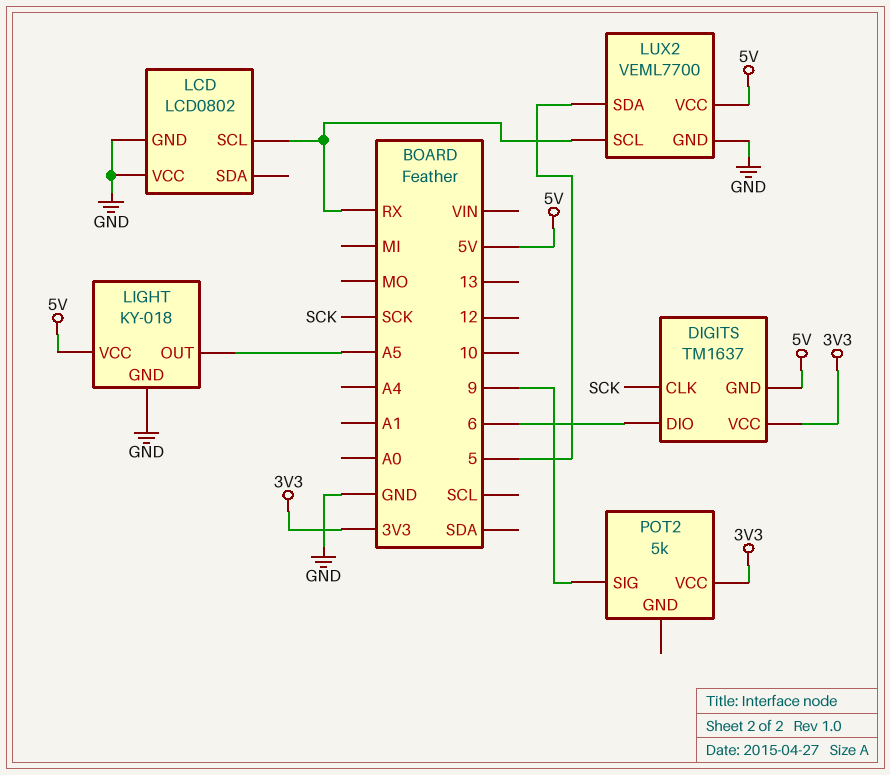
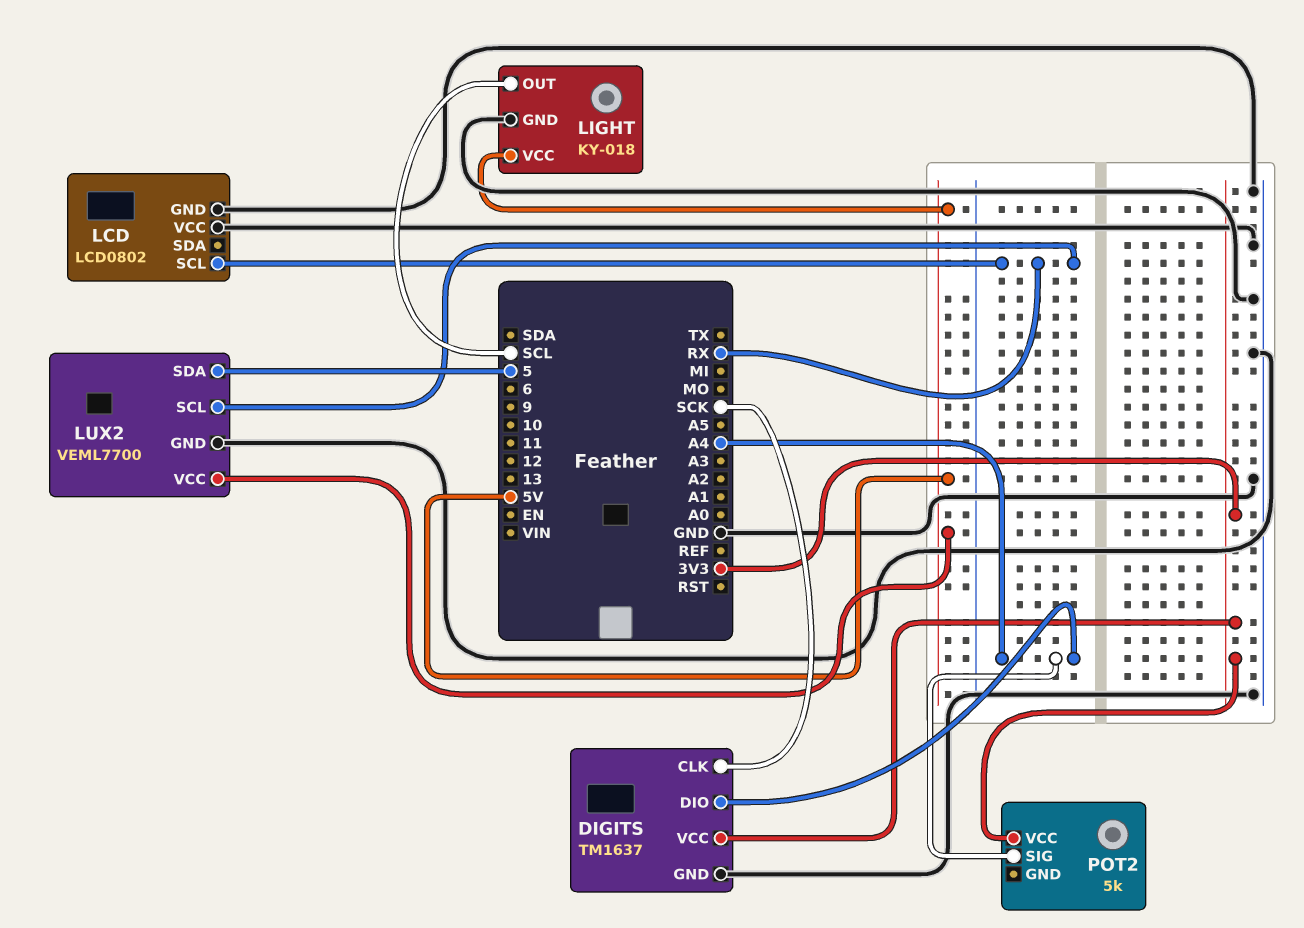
DIGITS pin DIO: 6 -> A4
DIGITS pin GND: 5V -> GND
LIGHT pin OUT: A5 -> SCL
POT2 pin SIG: 9 -> A4

